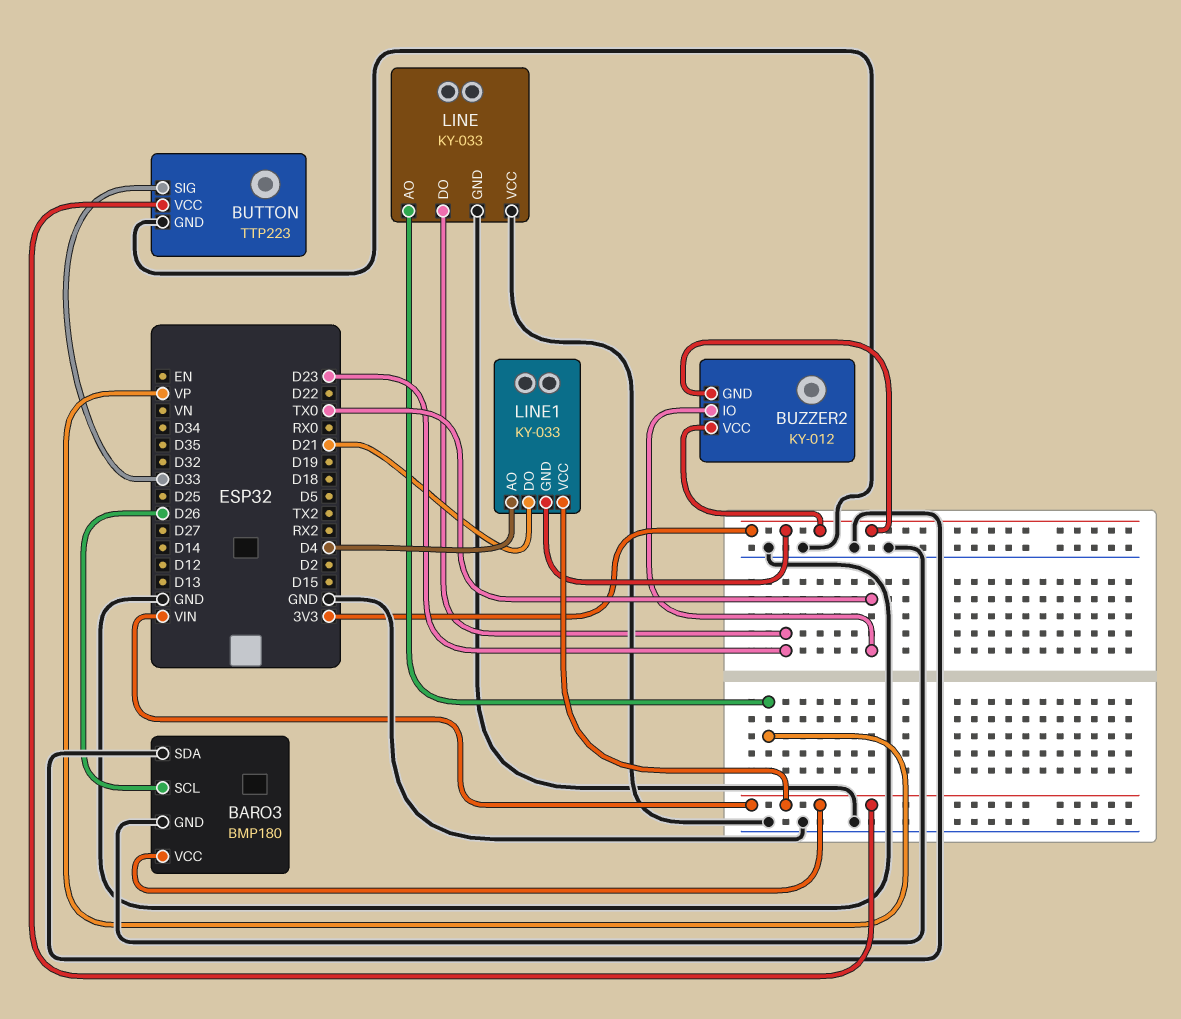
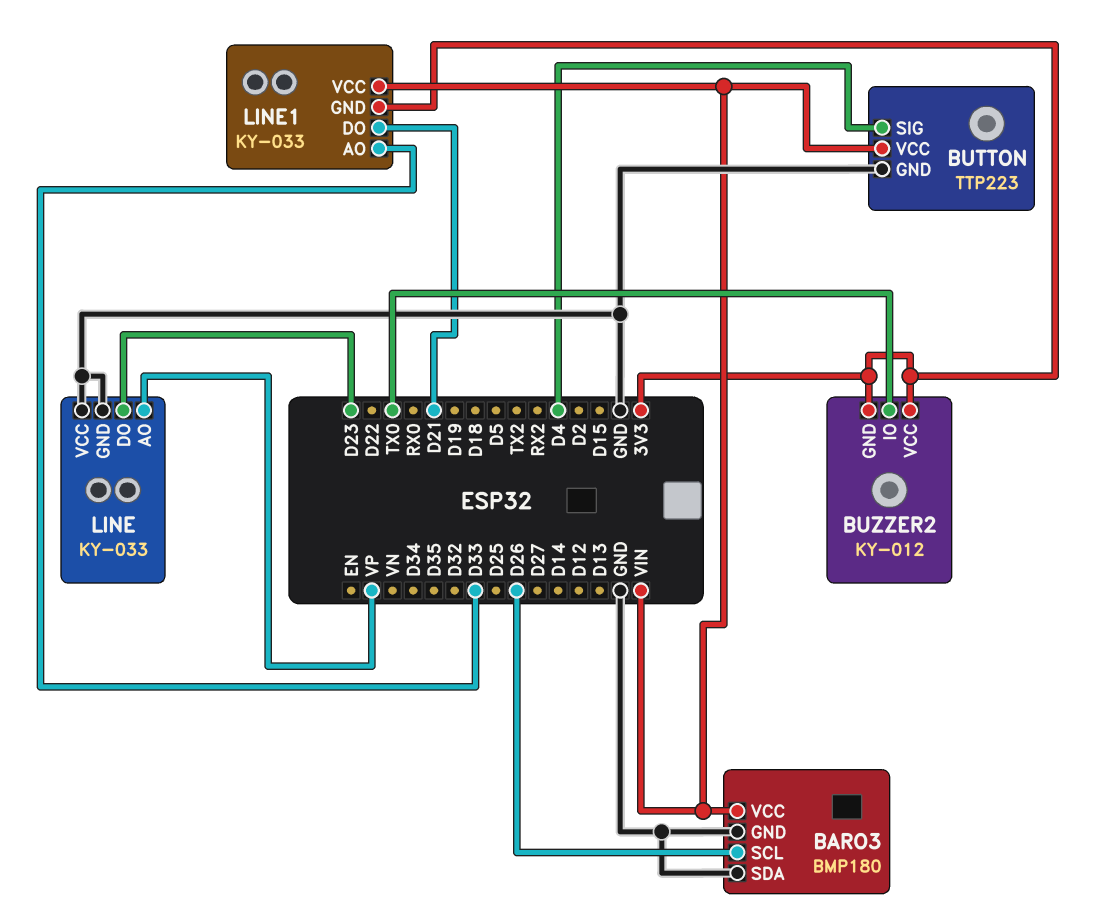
BUTTON pin SIG: D33 -> D4
LINE1 pin AO: D4 -> D33

